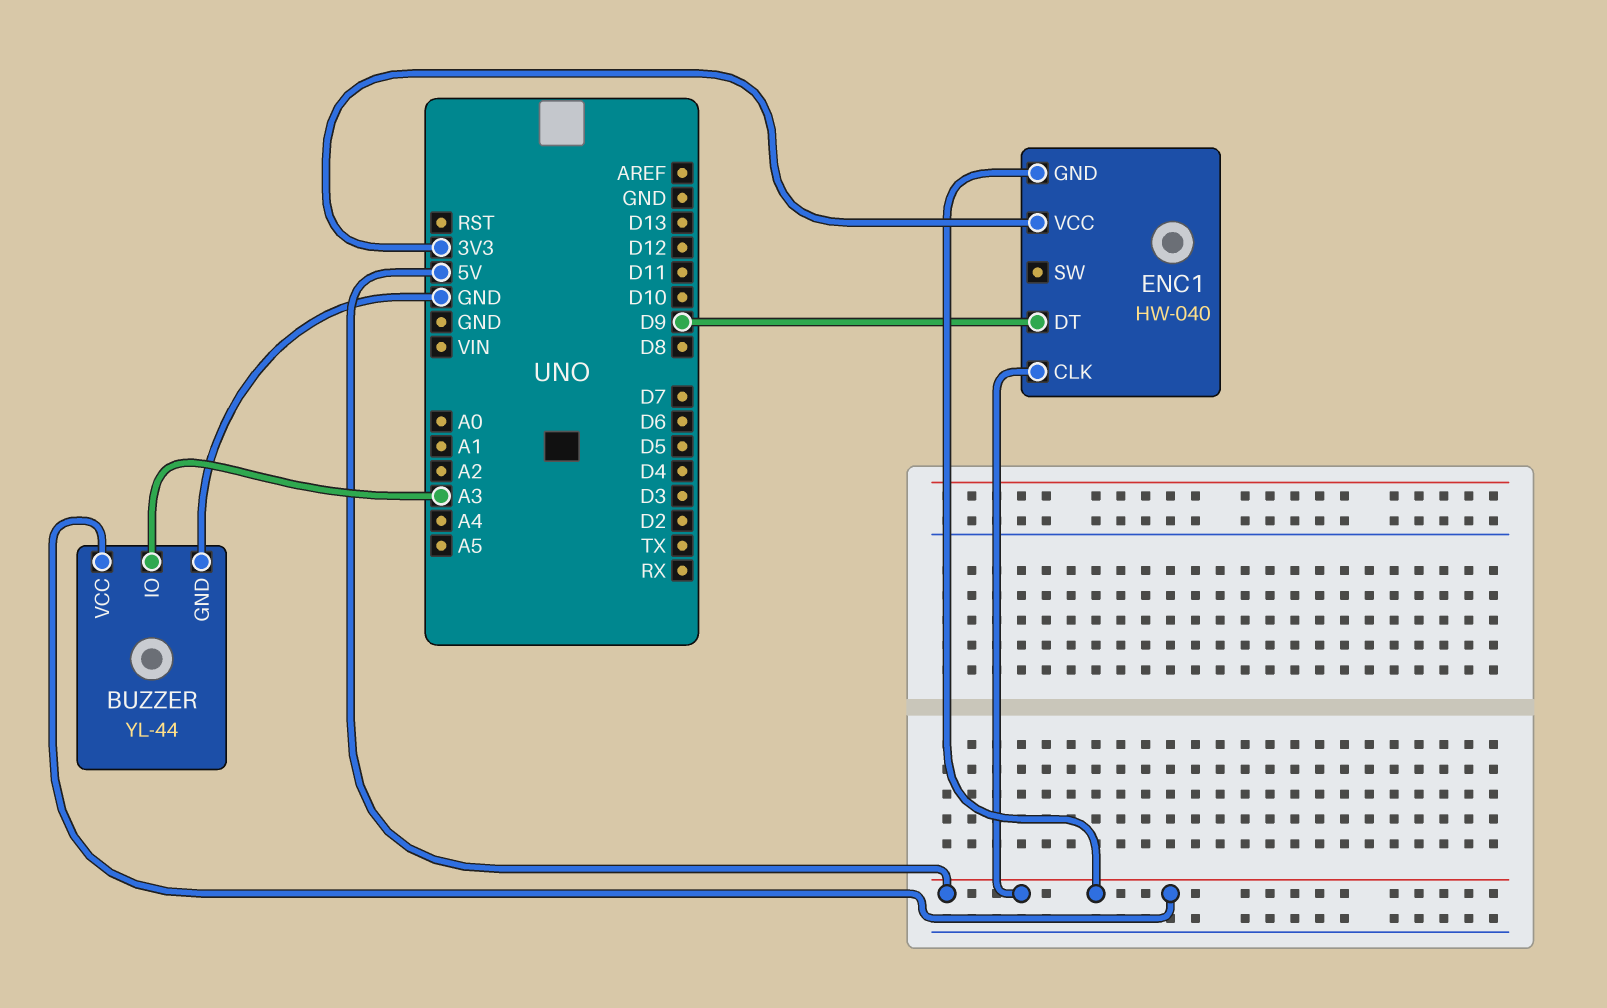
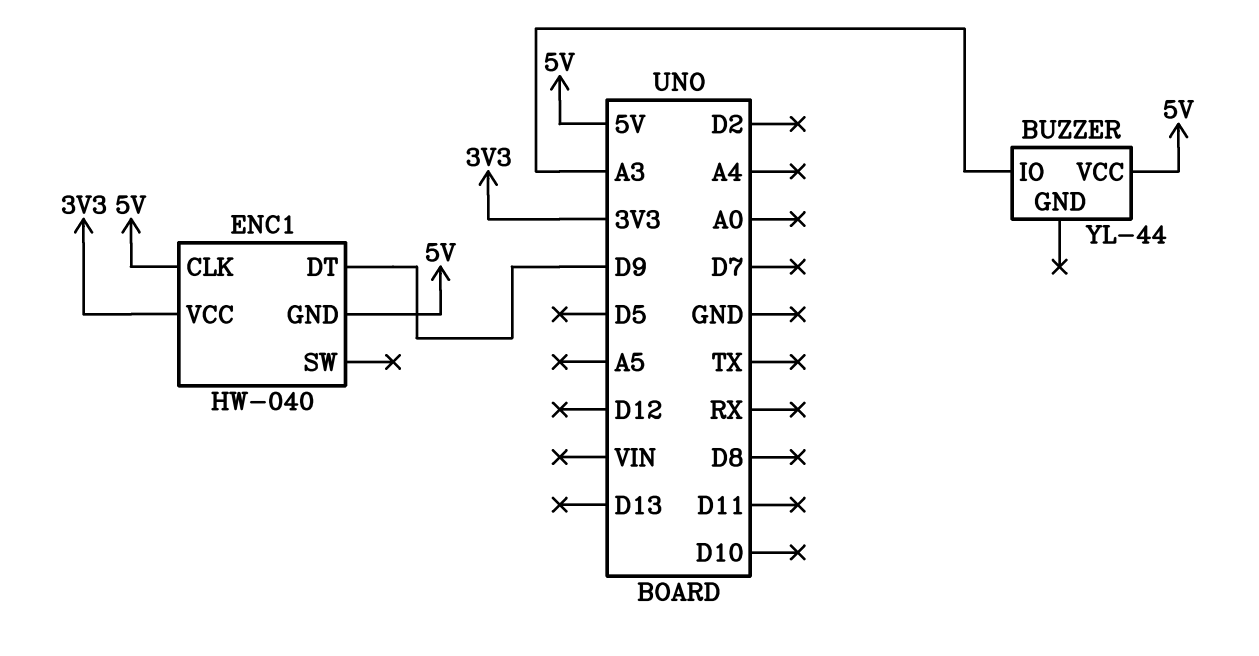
BUZZER pin GND: GND -> none

